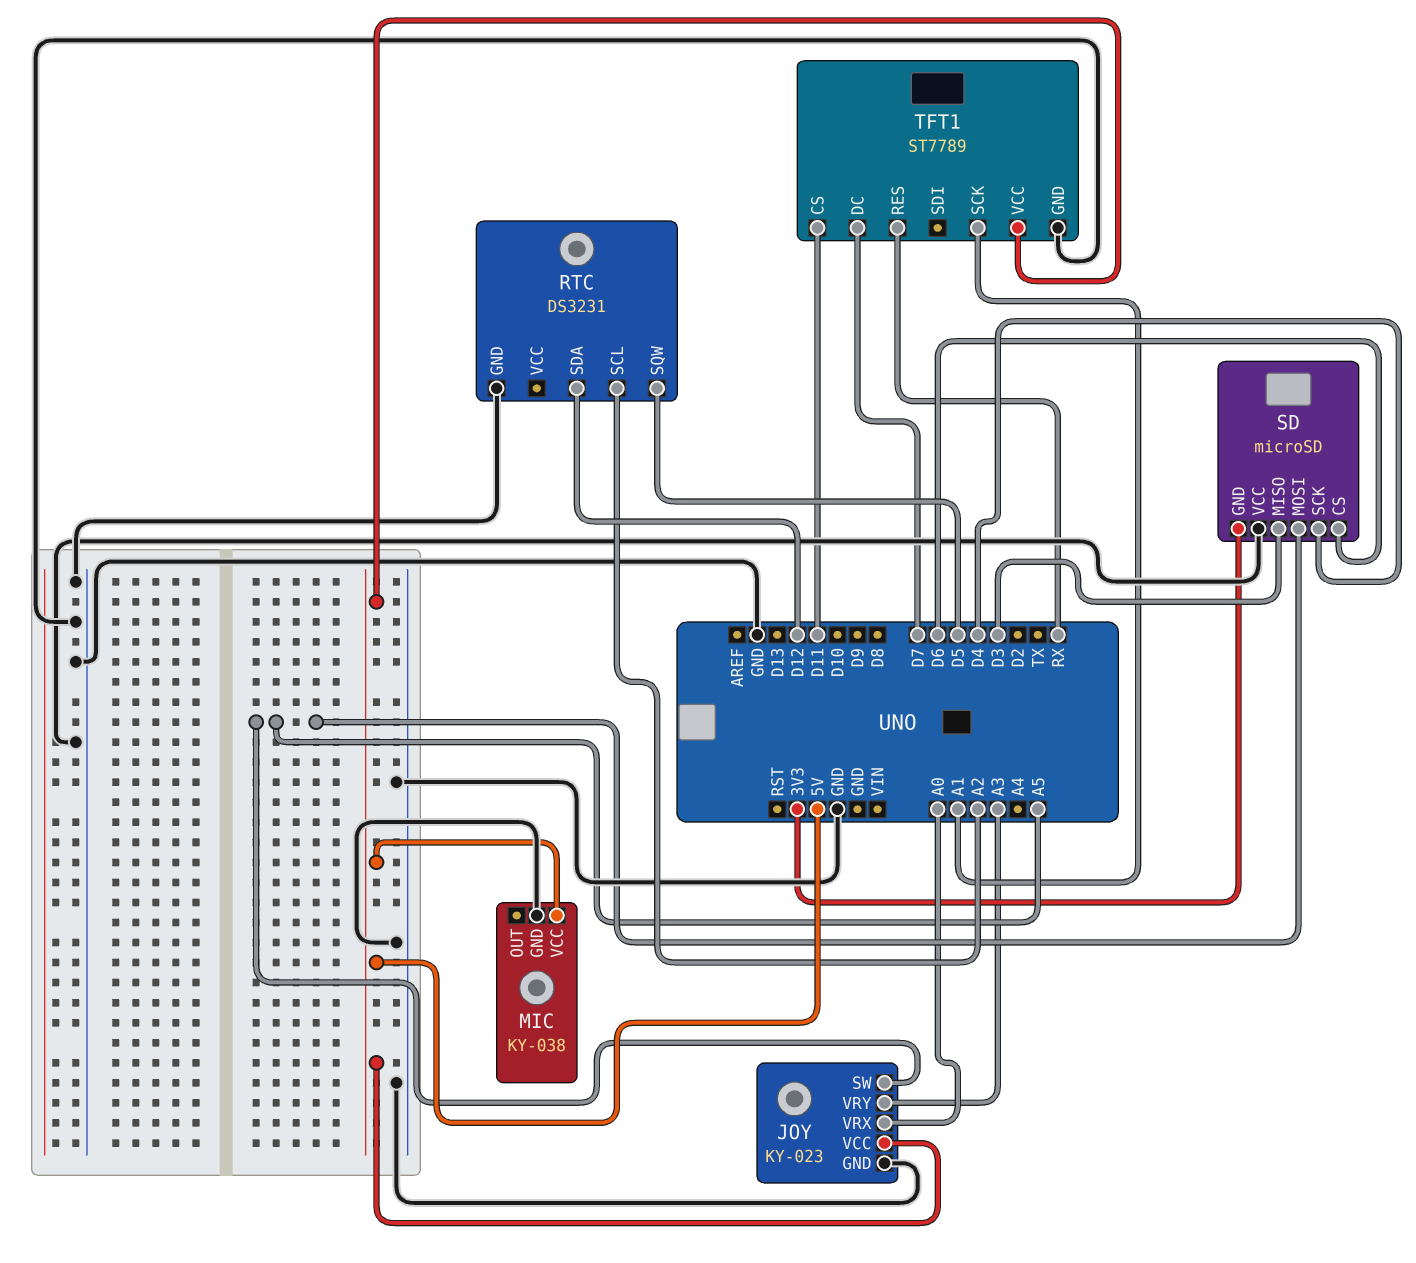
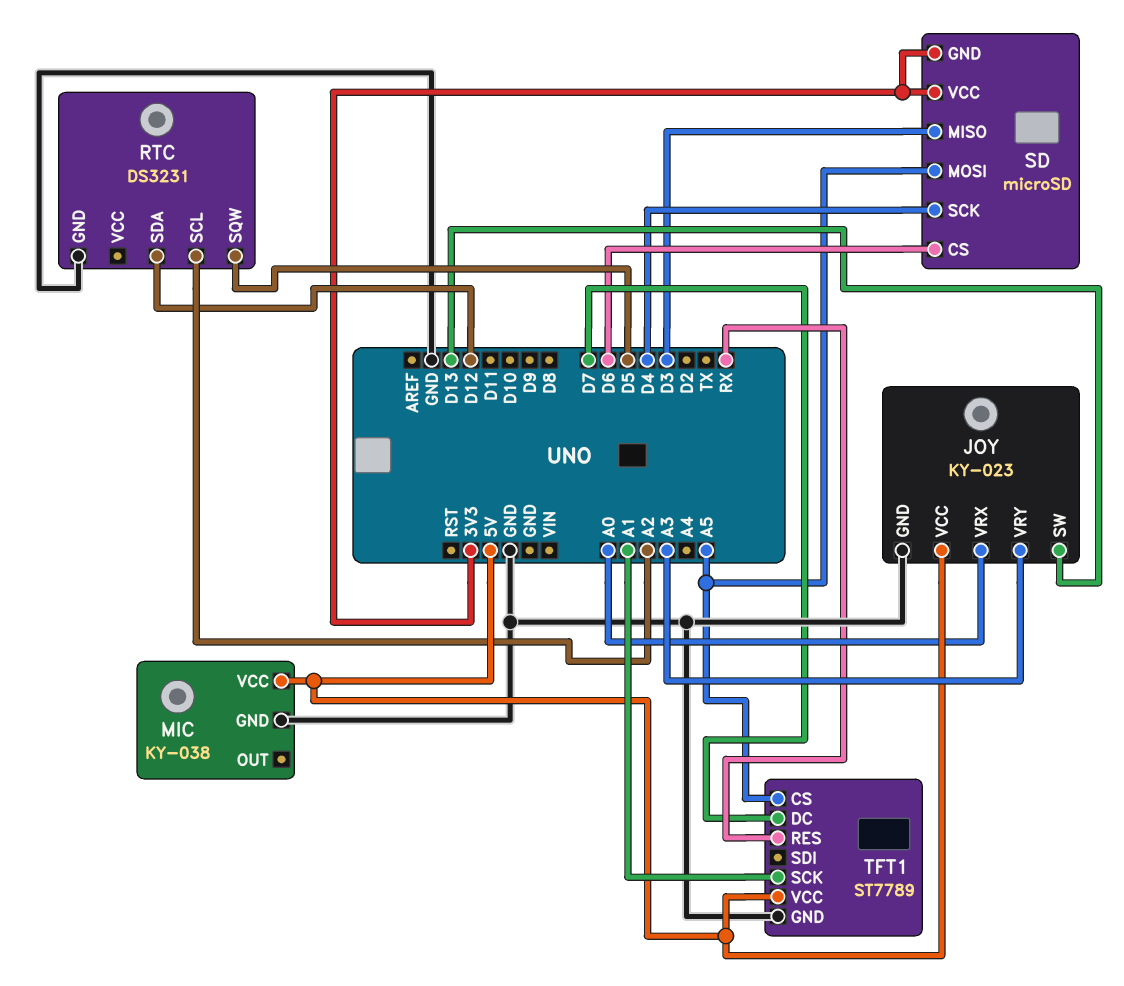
JOY pin SW: A5 -> D13
SD pin VCC: GND -> 3V3
TFT1 pin CS: D11 -> A5

